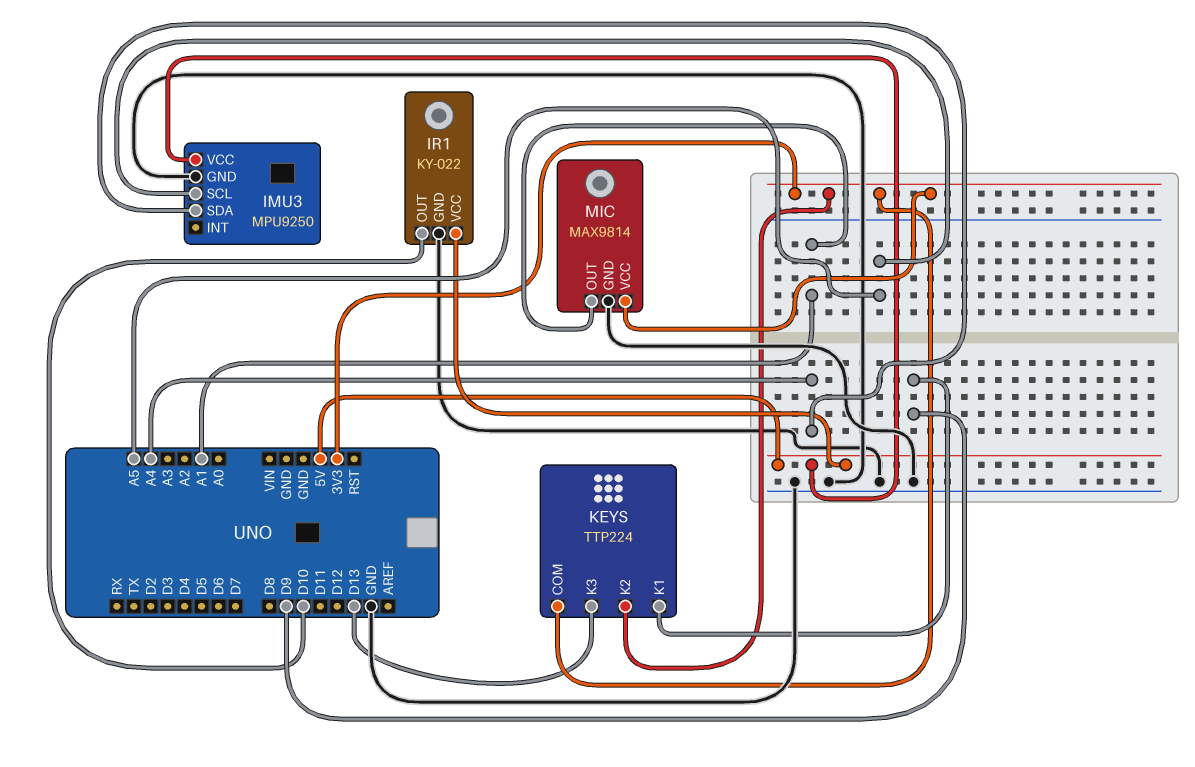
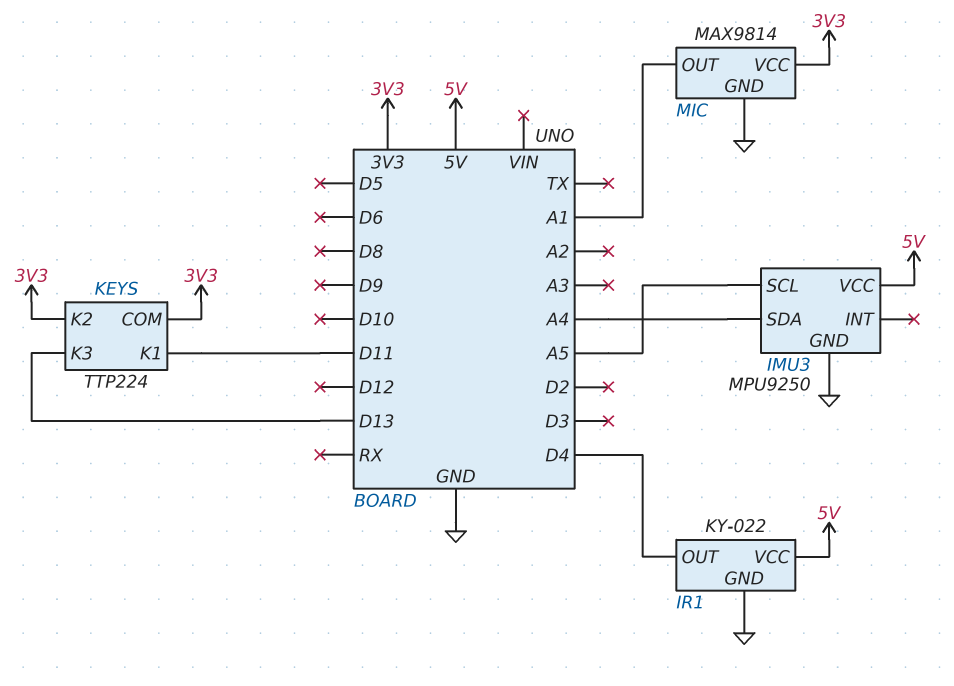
IR1 pin OUT: D10 -> D4
KEYS pin K1: D9 -> D11

